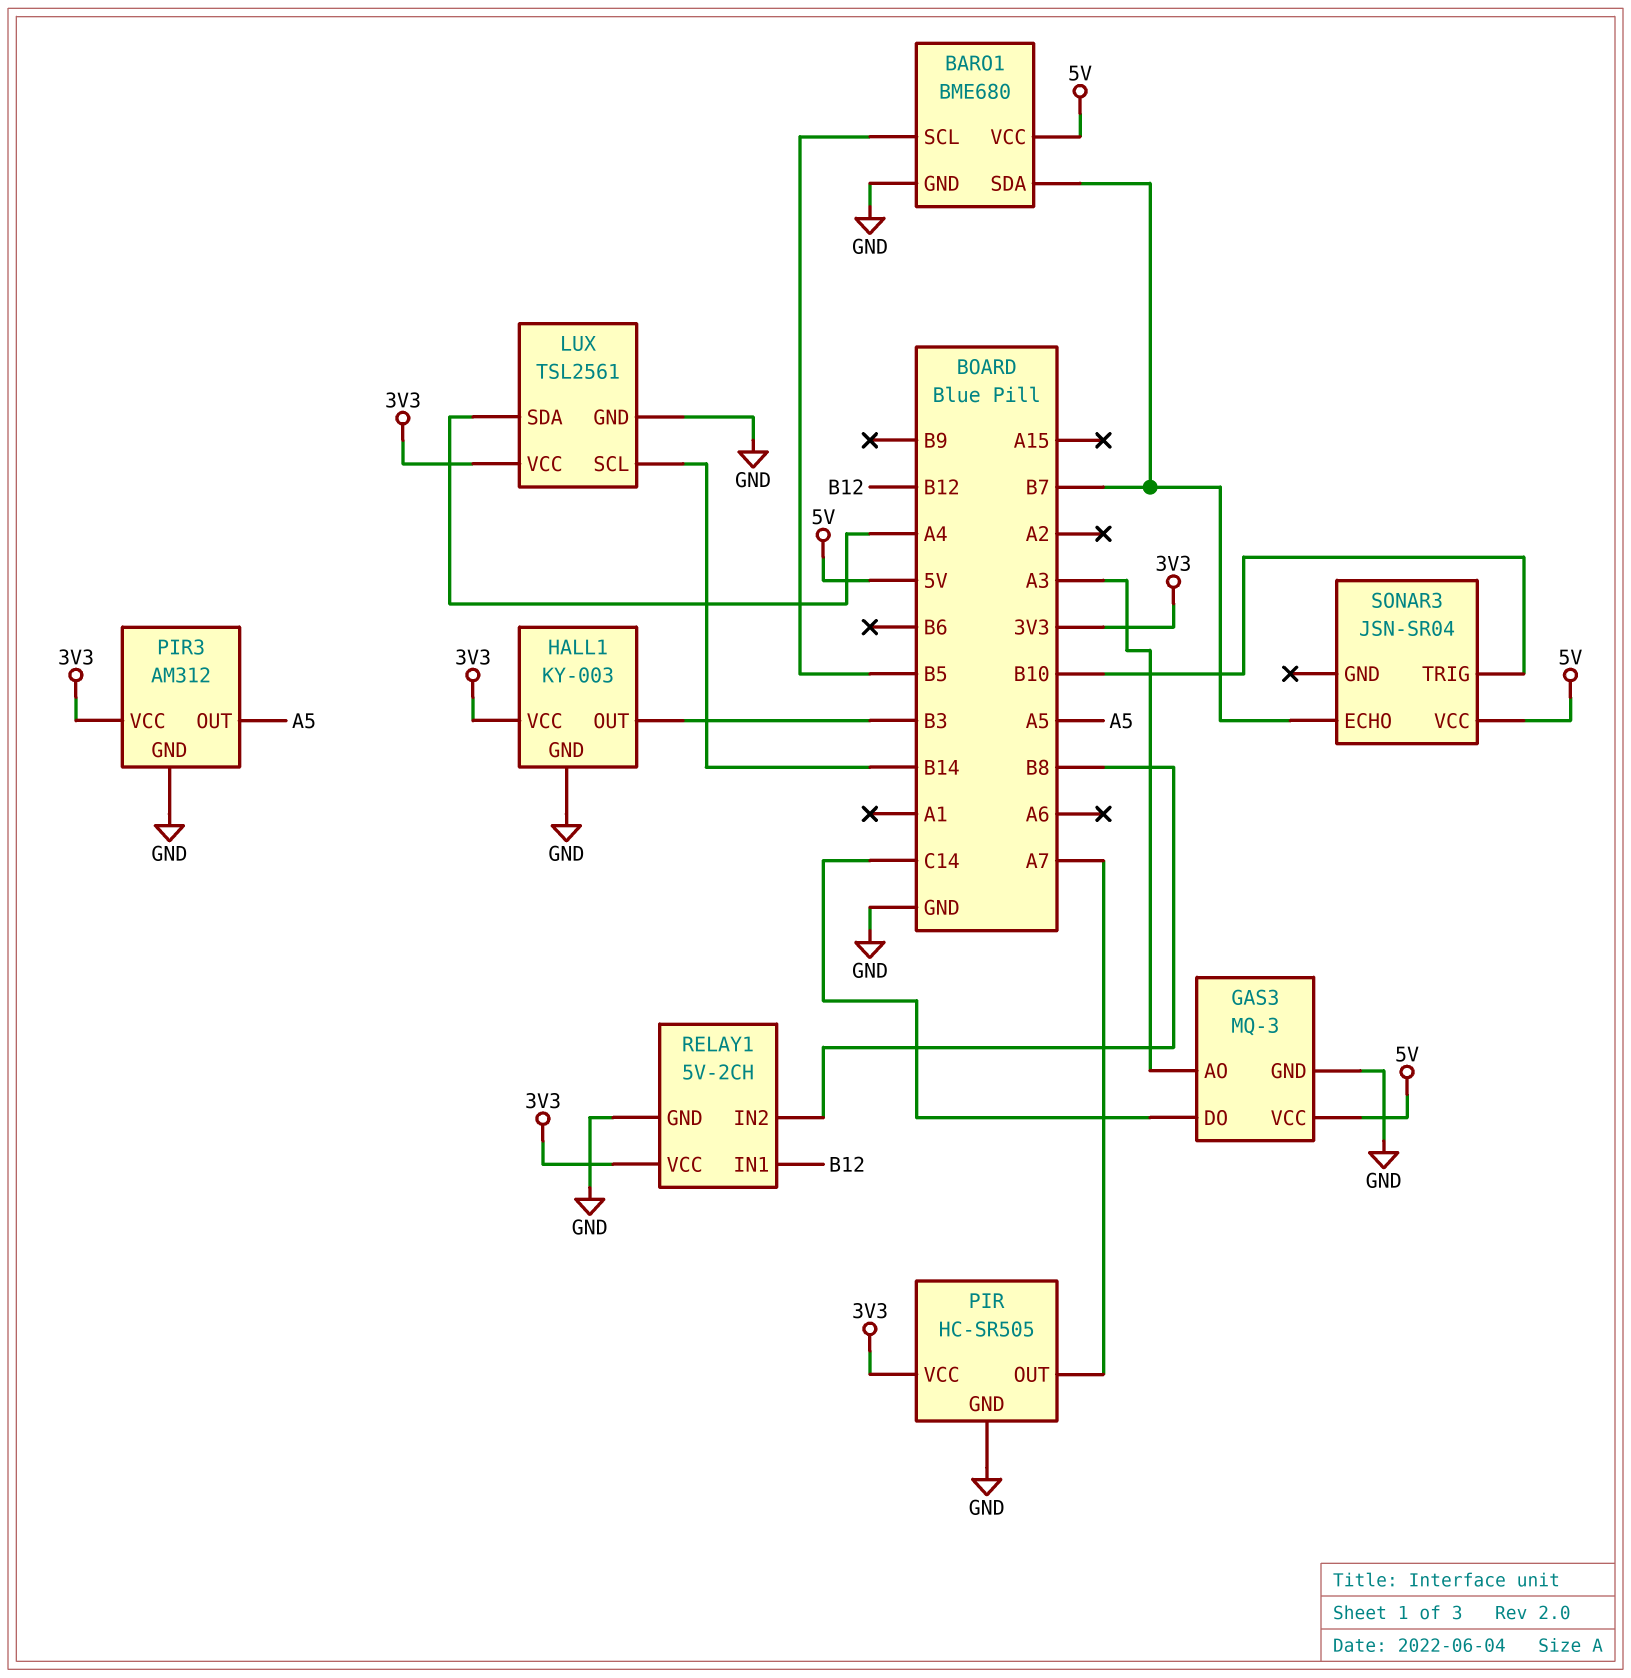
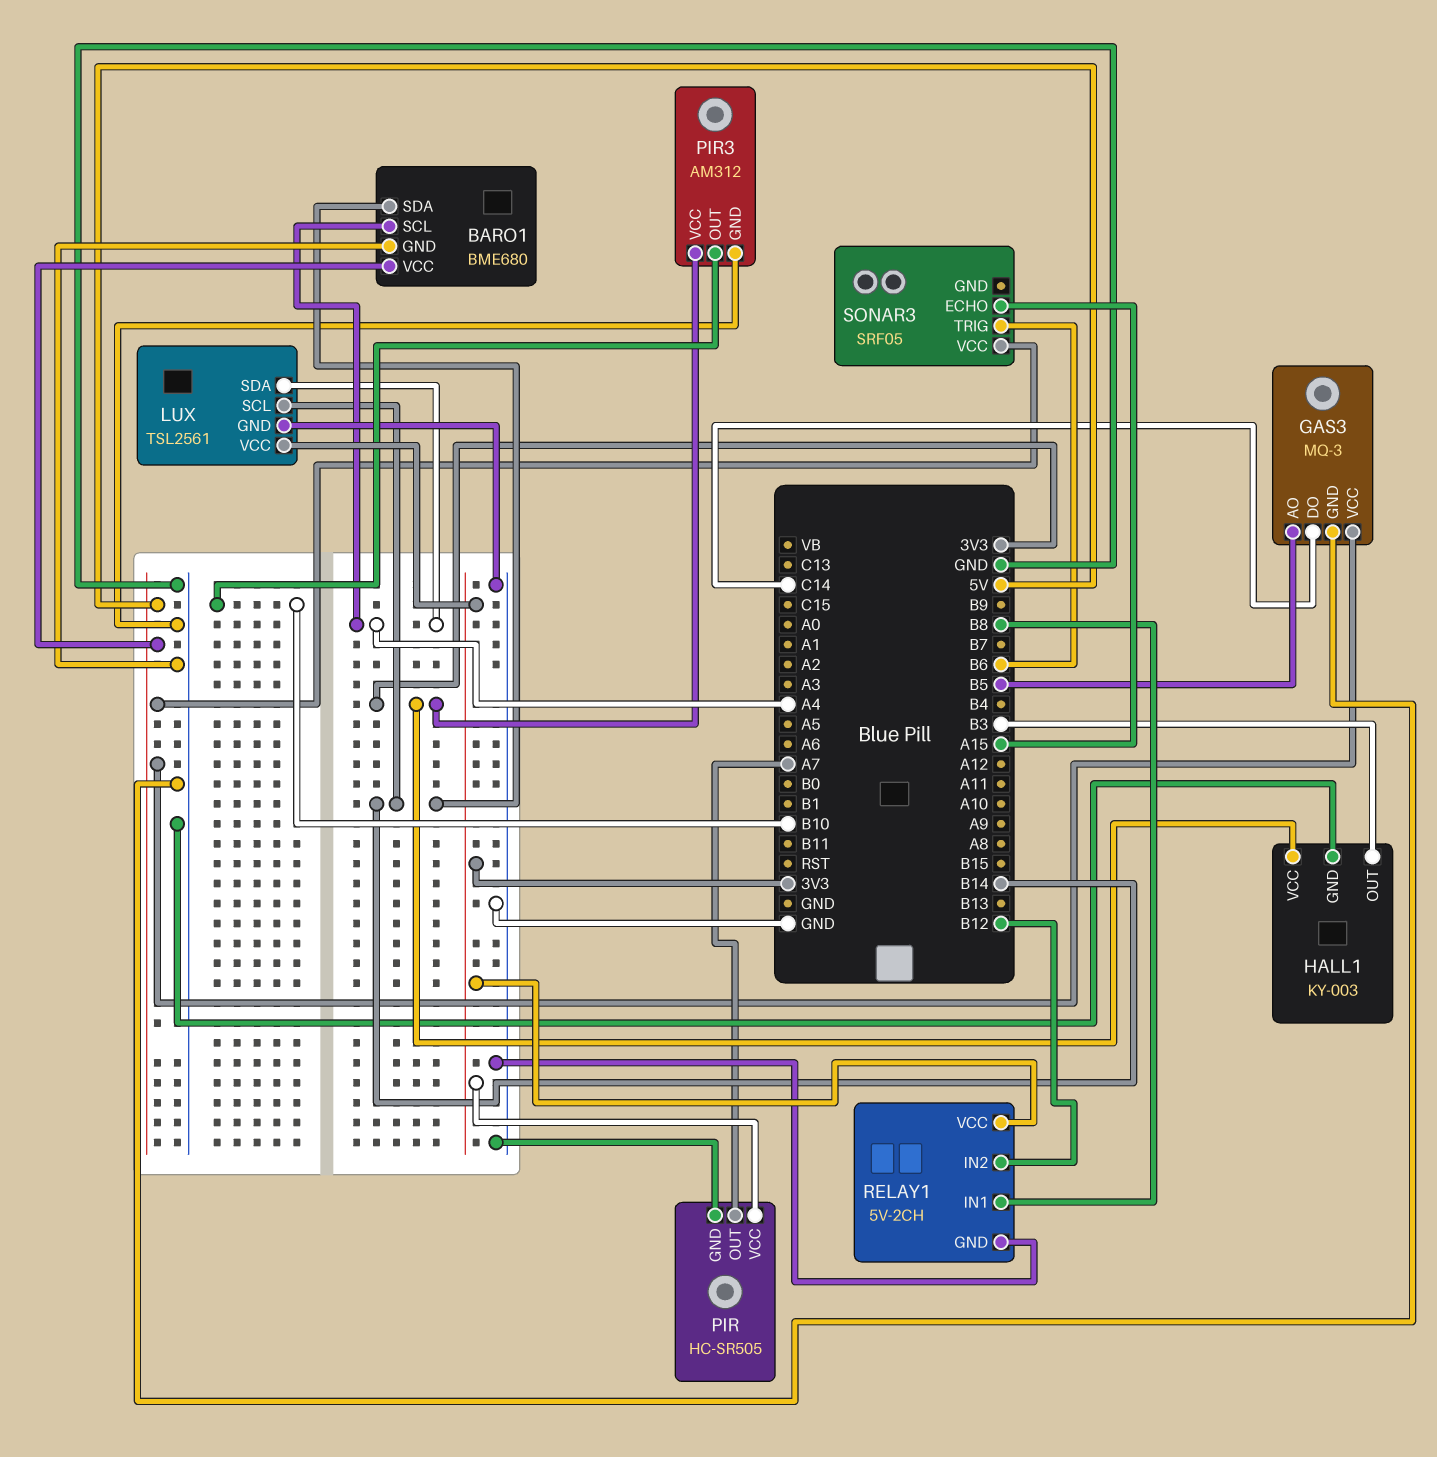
BARO1 pin SCL: B5 -> A4
BARO1 pin SDA: B7 -> B14
GAS3 pin AO: A3 -> B5
PIR3 pin OUT: A5 -> B10
RELAY1 pin IN1: B12 -> B8
RELAY1 pin IN2: B8 -> B12
SONAR3: JSN-SR04 -> SRF05
SONAR3 pin ECHO: B7 -> A15
SONAR3 pin TRIG: B10 -> B6

